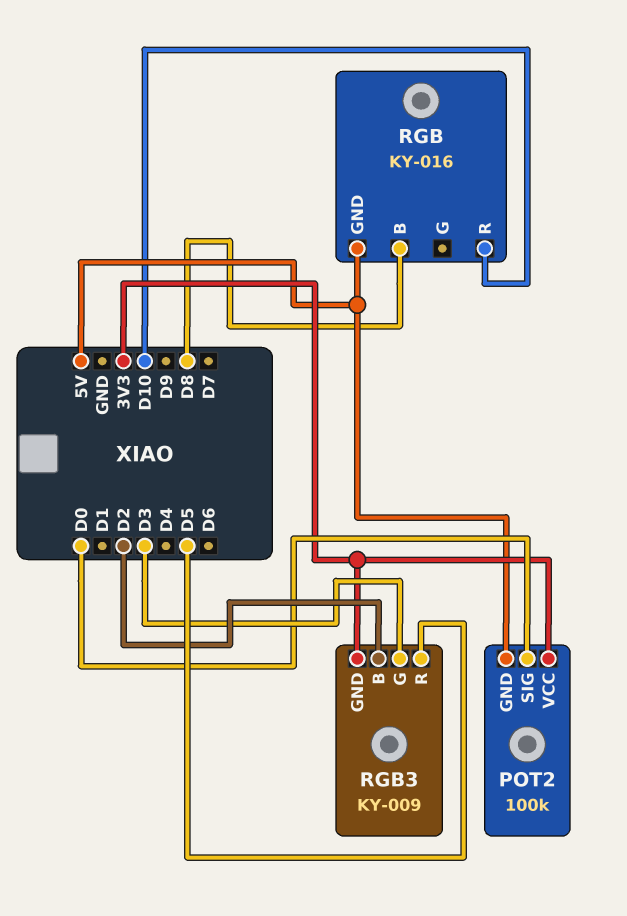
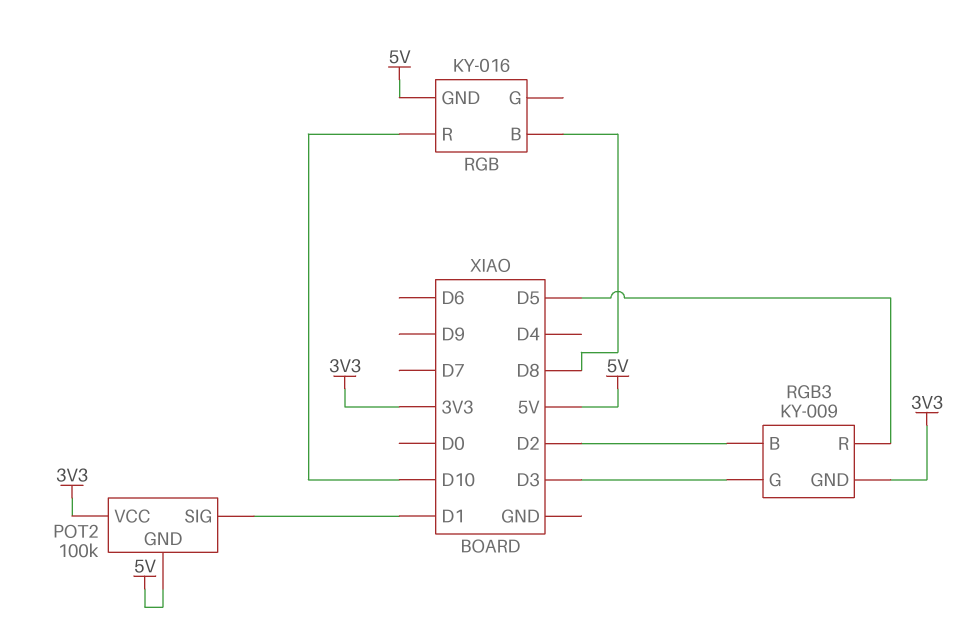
POT2 pin SIG: D0 -> D1

